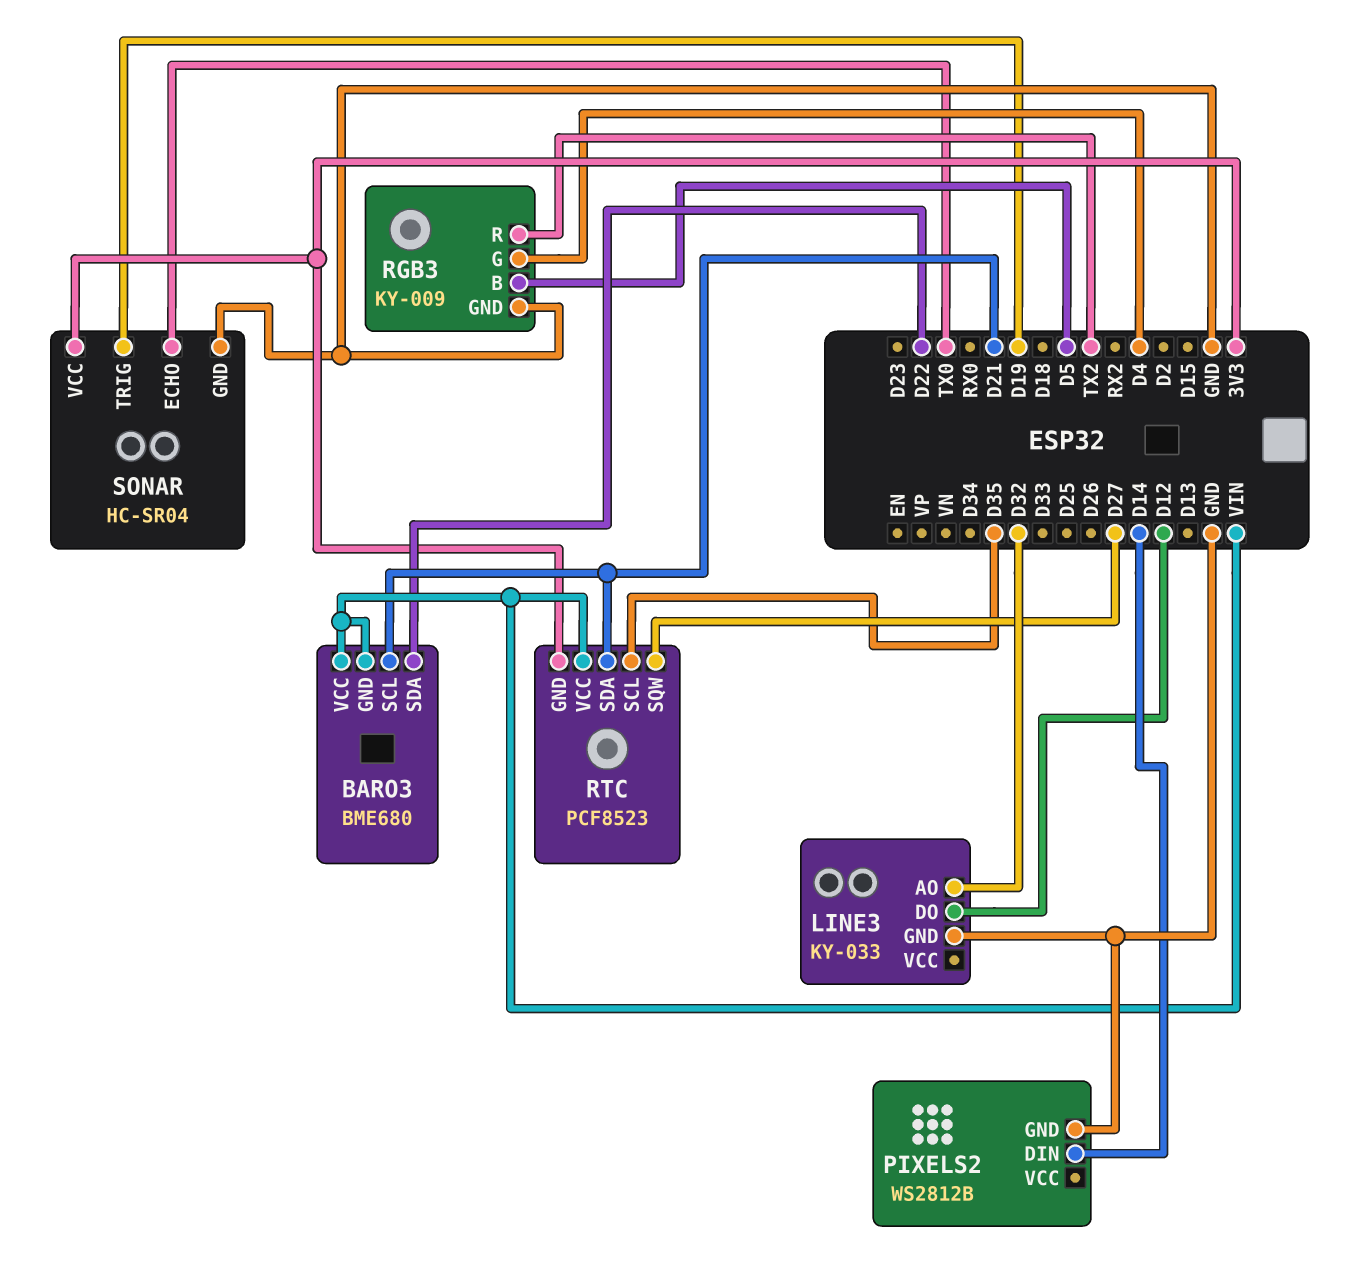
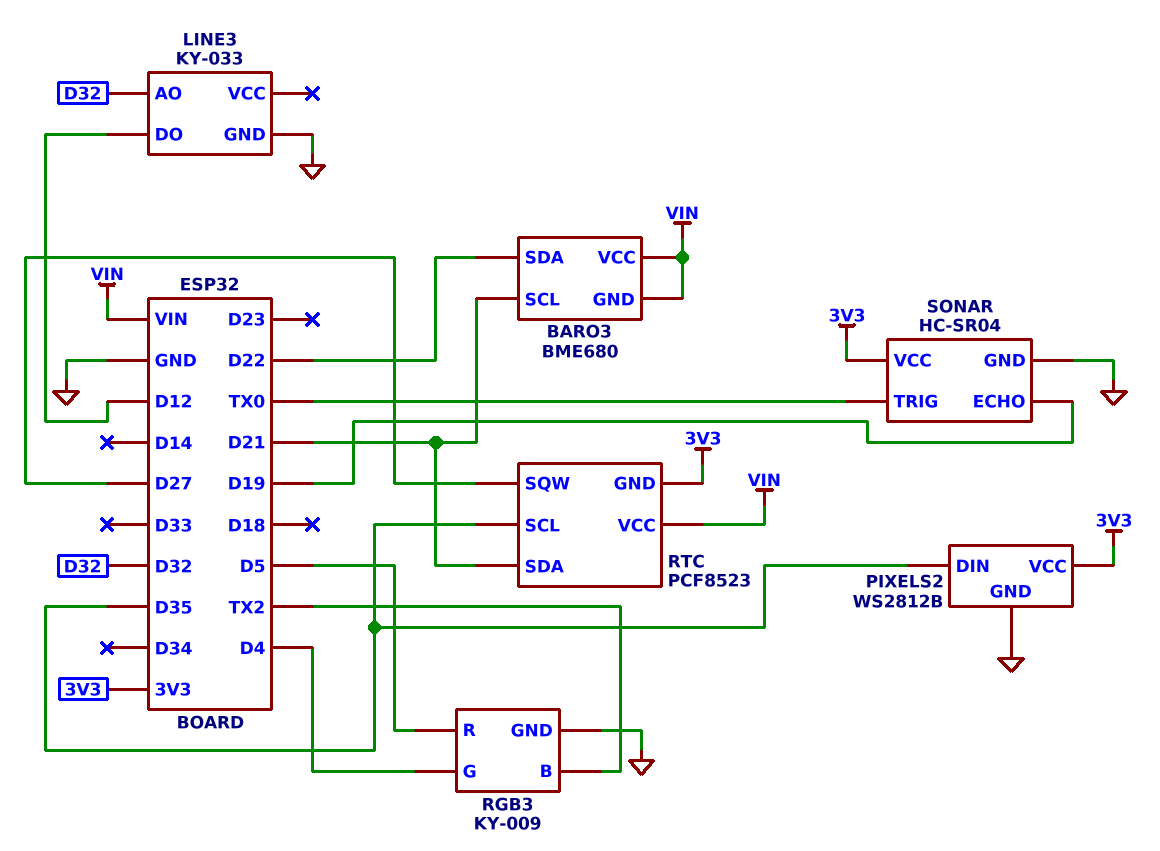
PIXELS2 pin DIN: D14 -> D35
PIXELS2 pin VCC: none -> 3V3
RGB3 pin B: D5 -> TX2
RGB3 pin R: TX2 -> D5
SONAR pin ECHO: TX0 -> D19
SONAR pin TRIG: D19 -> TX0

